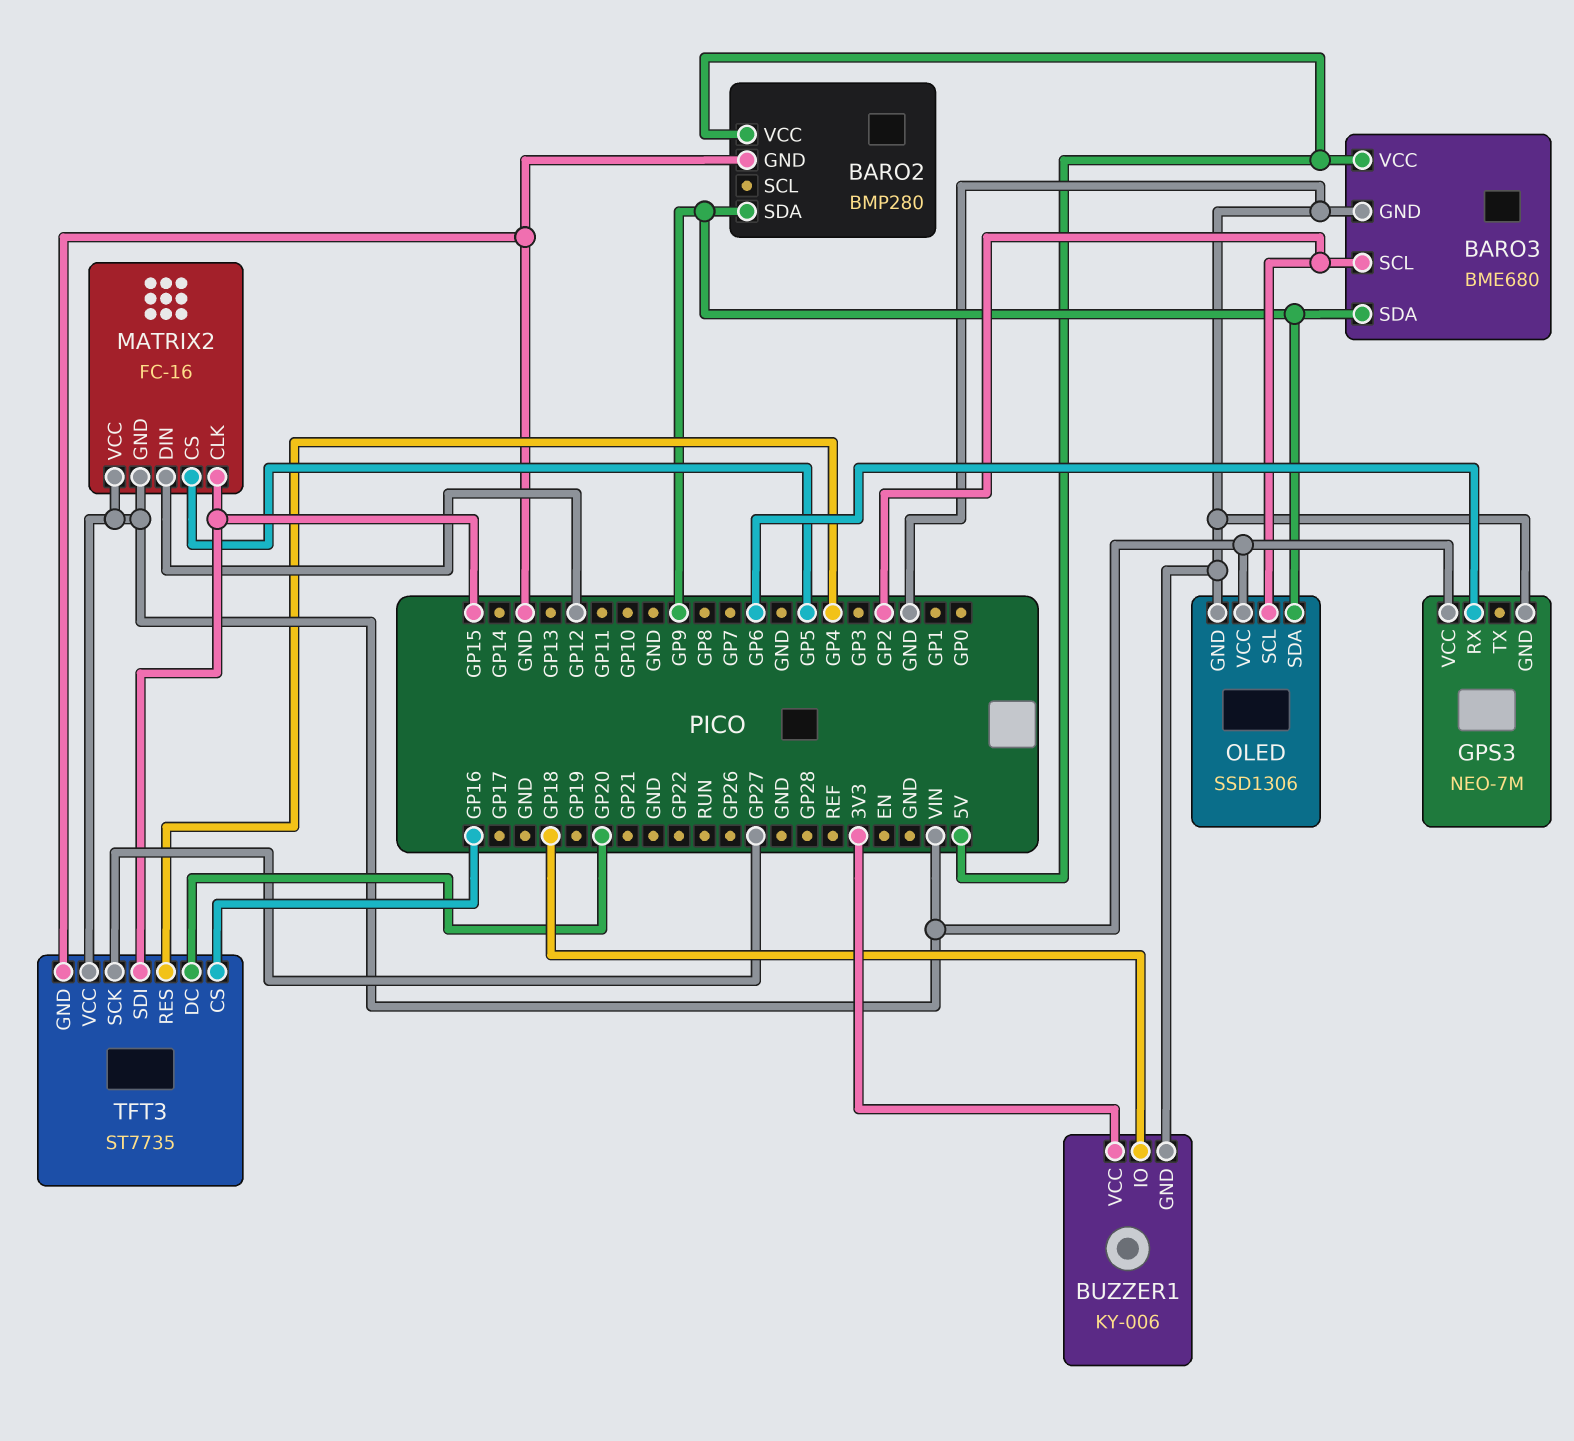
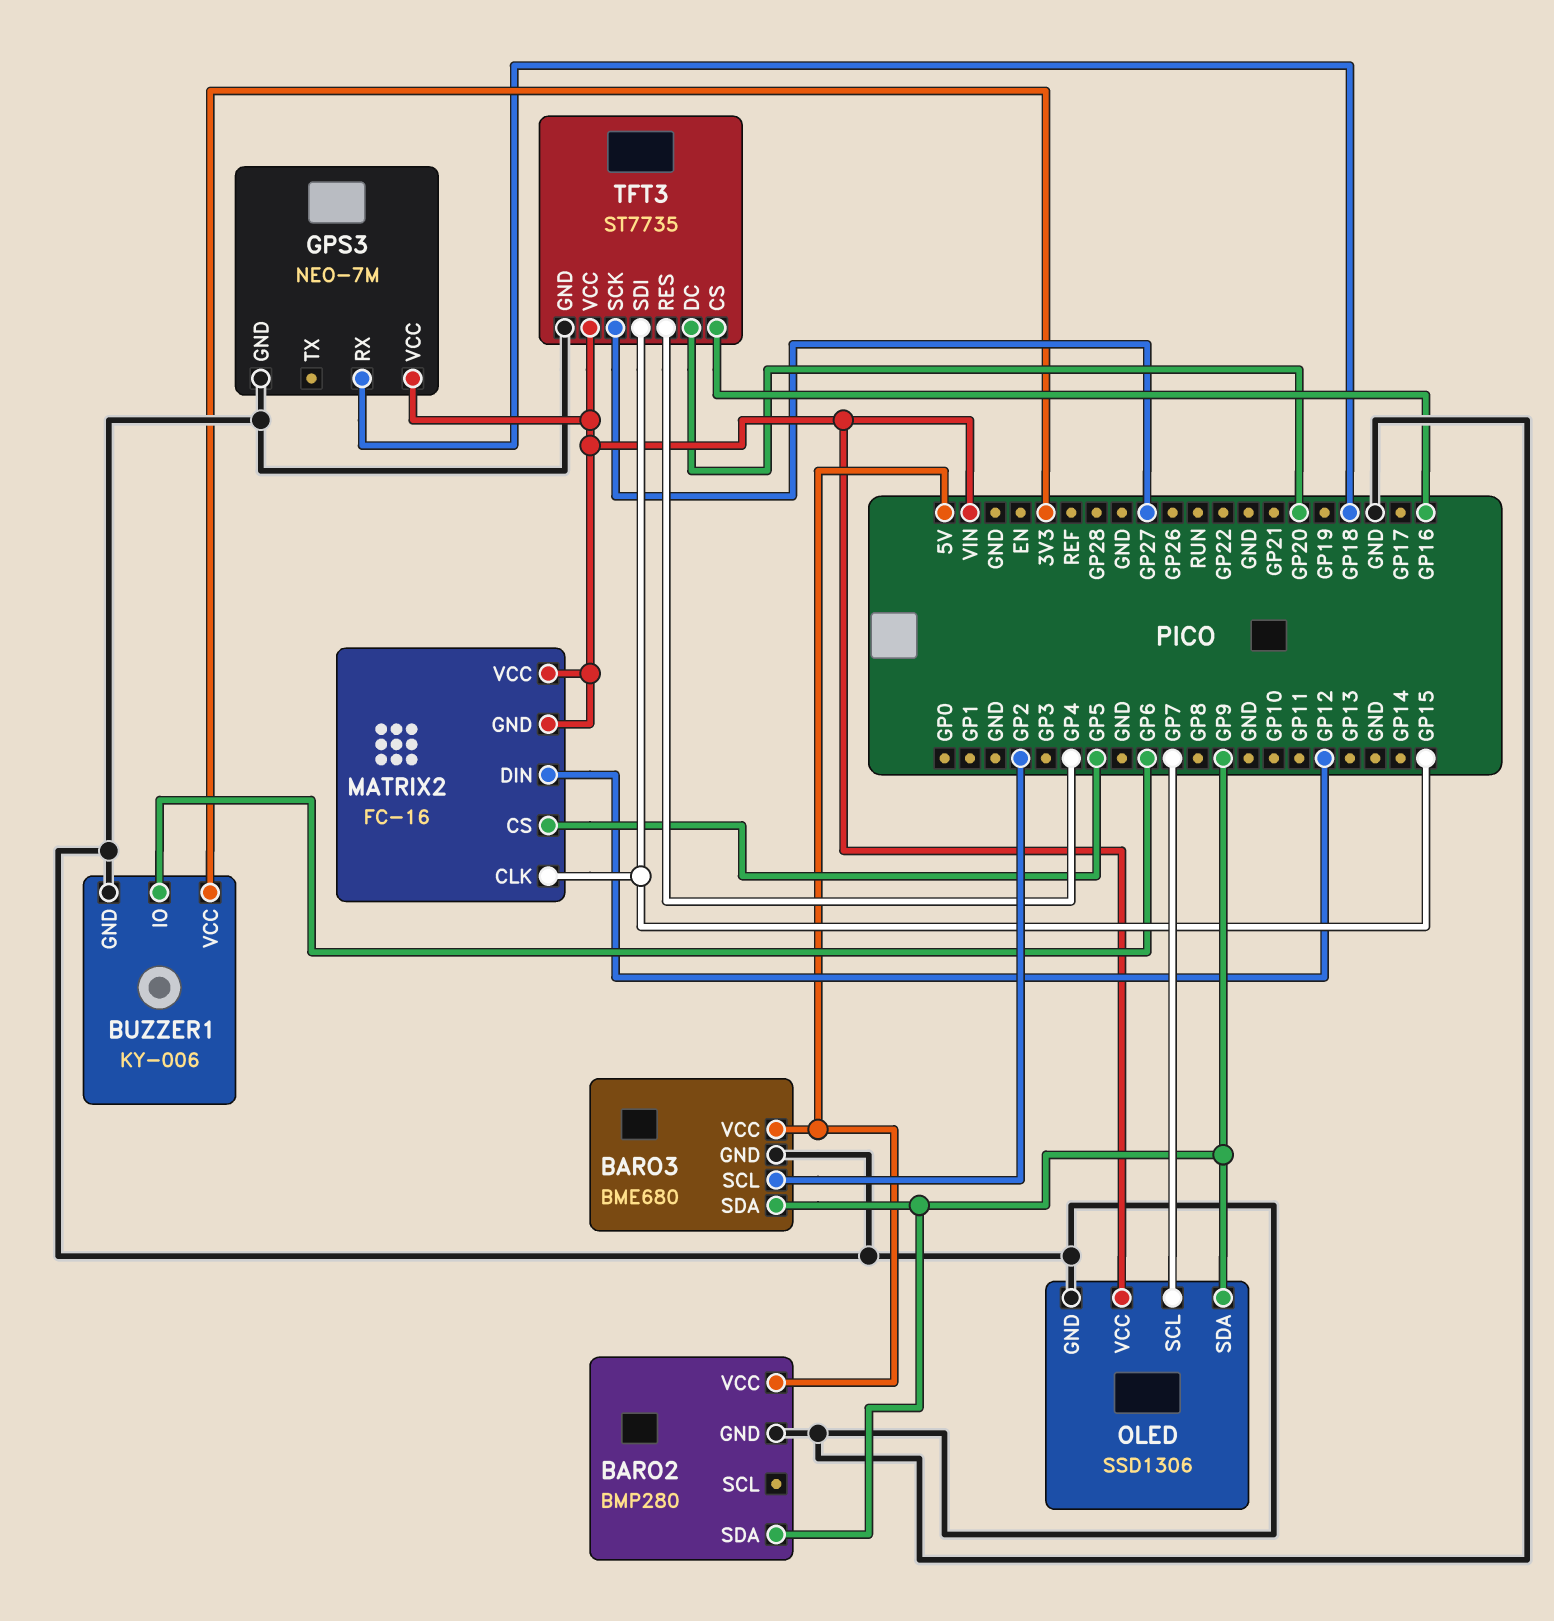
BUZZER1 pin IO: GP18 -> GP6
GPS3 pin RX: GP6 -> GP18
OLED pin SCL: GP2 -> GP7

